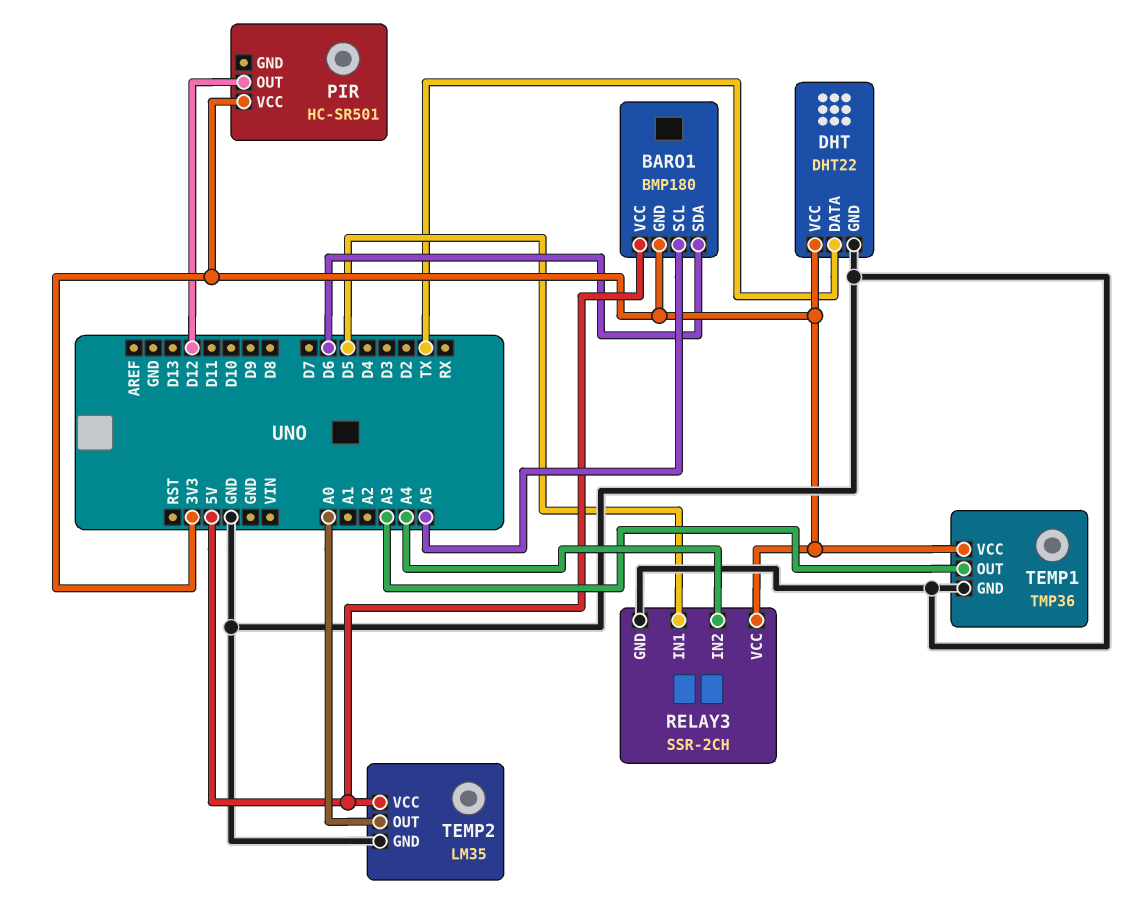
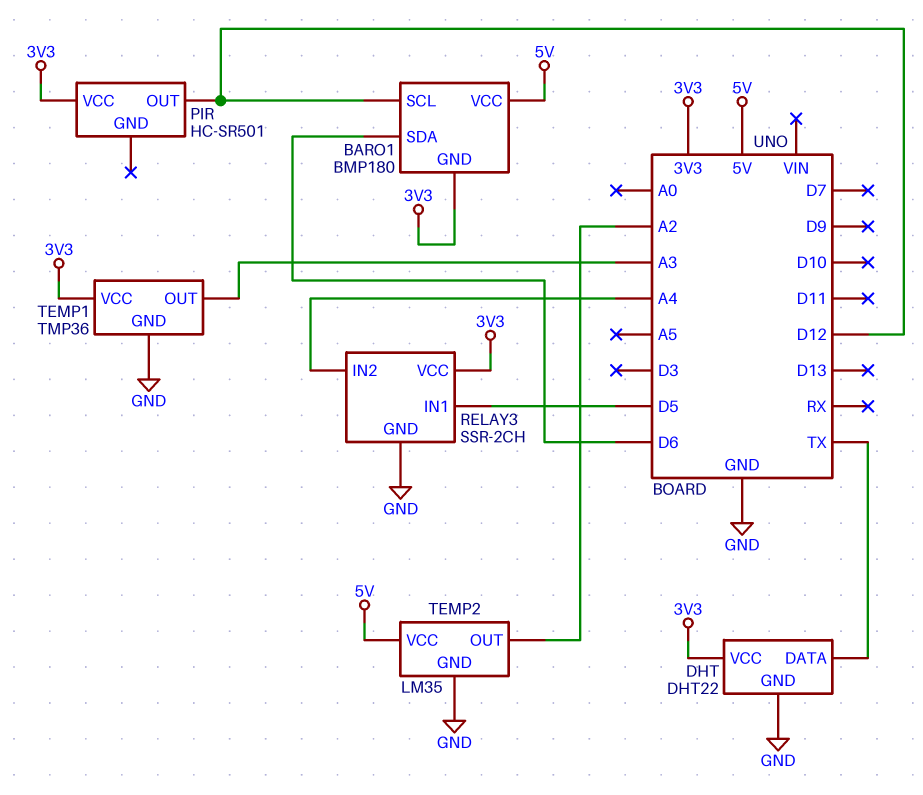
BARO1 pin SCL: A5 -> D12
TEMP2 pin OUT: A0 -> A2

